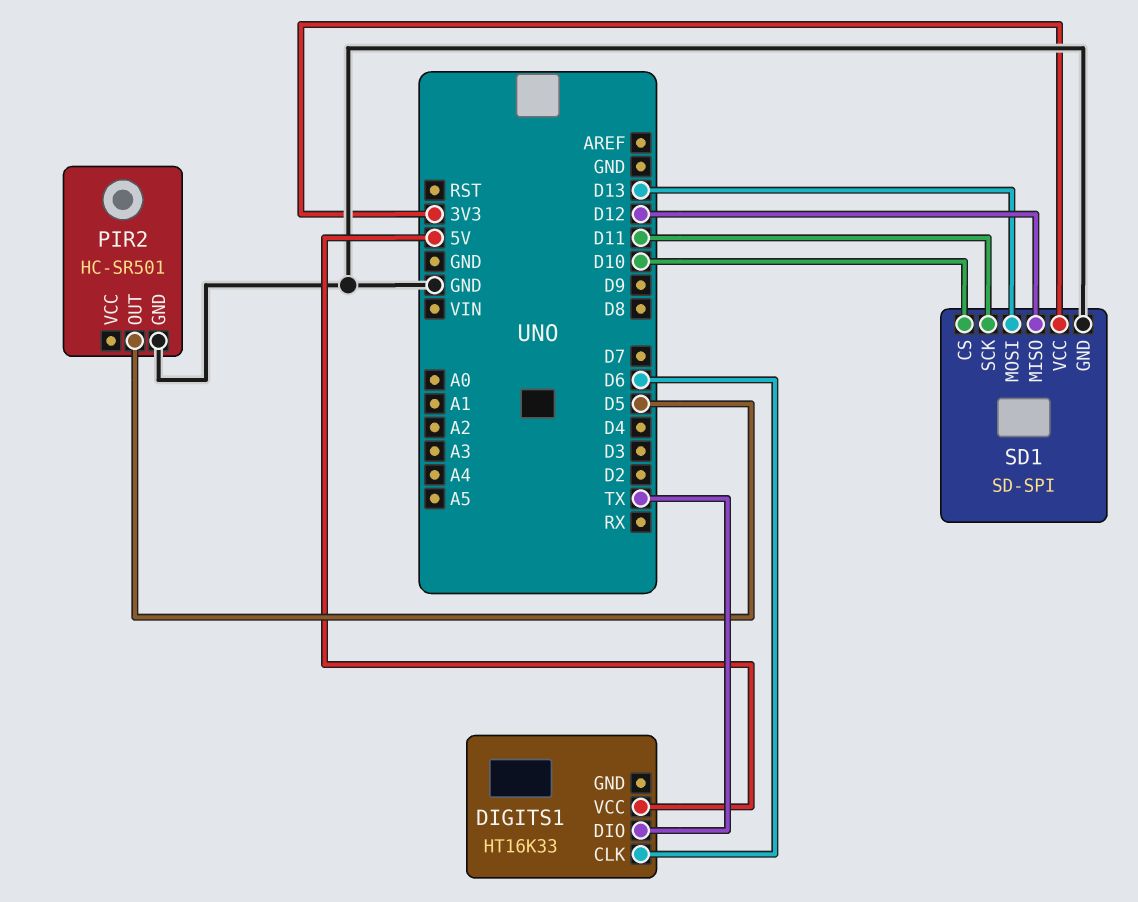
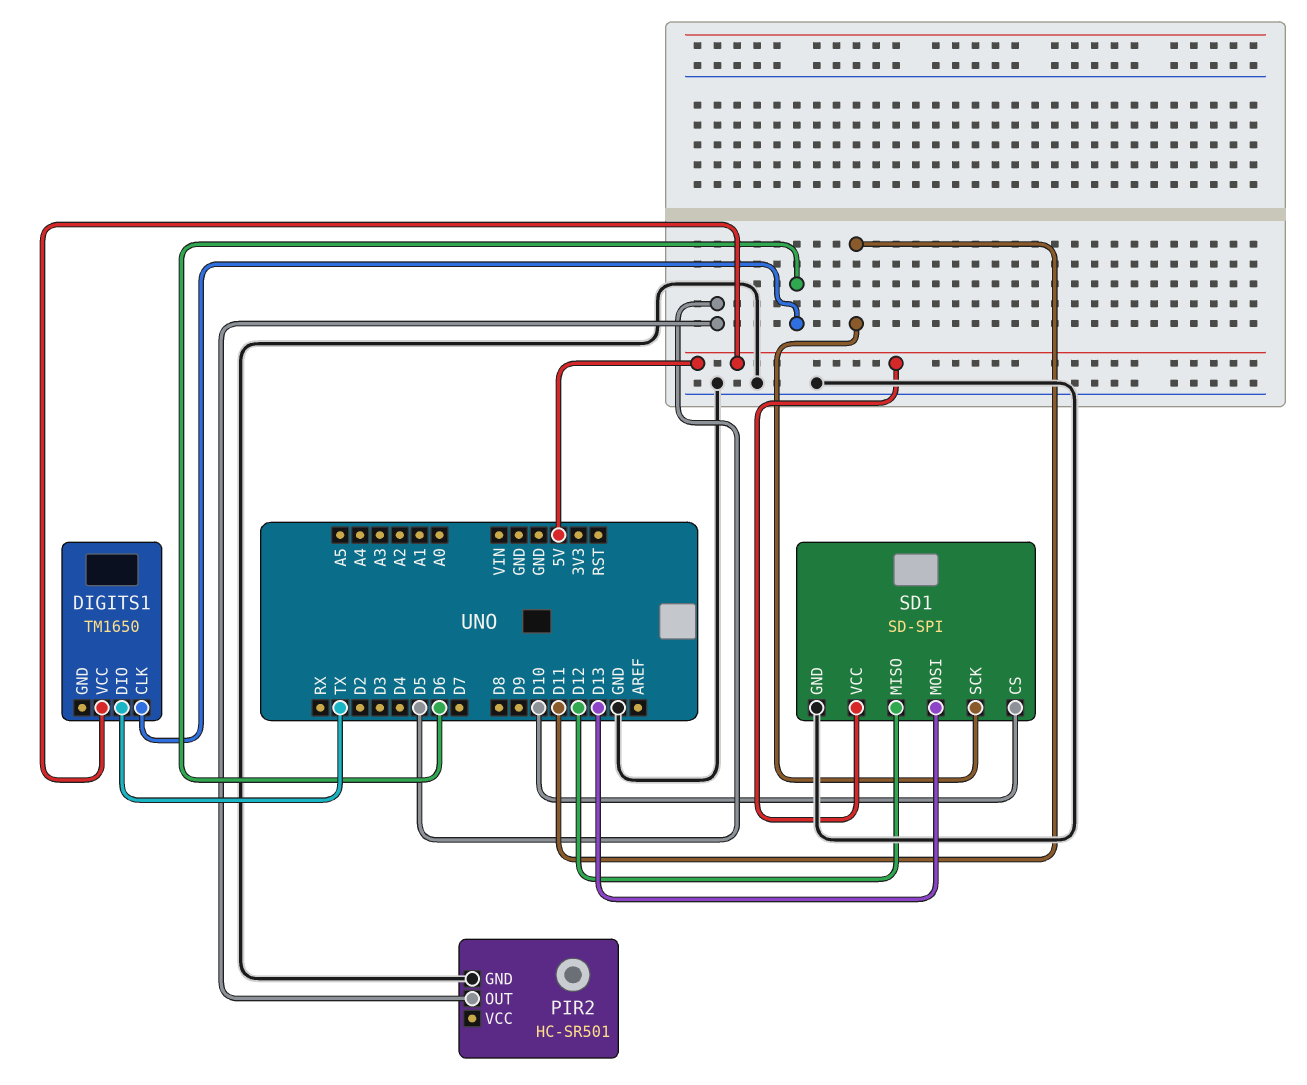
DIGITS1: HT16K33 -> TM1650
SD1 pin VCC: 3V3 -> 5V

